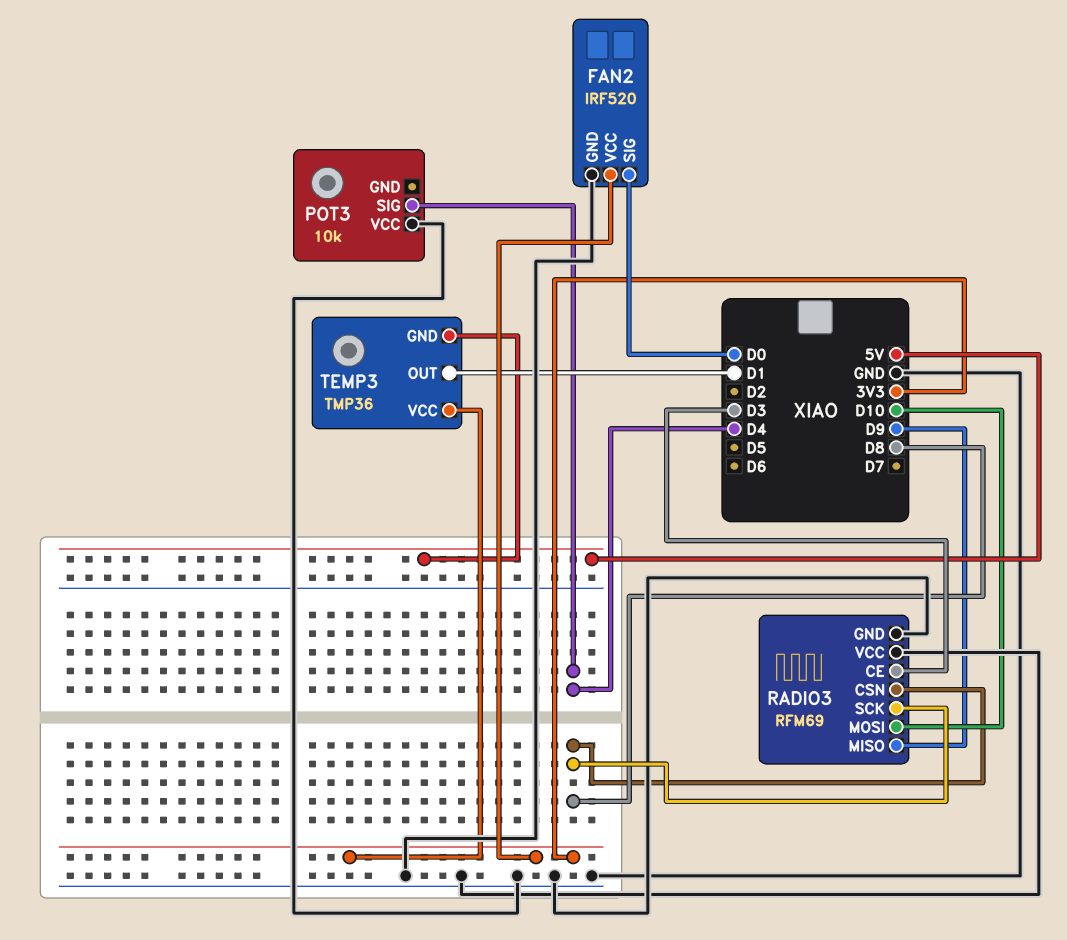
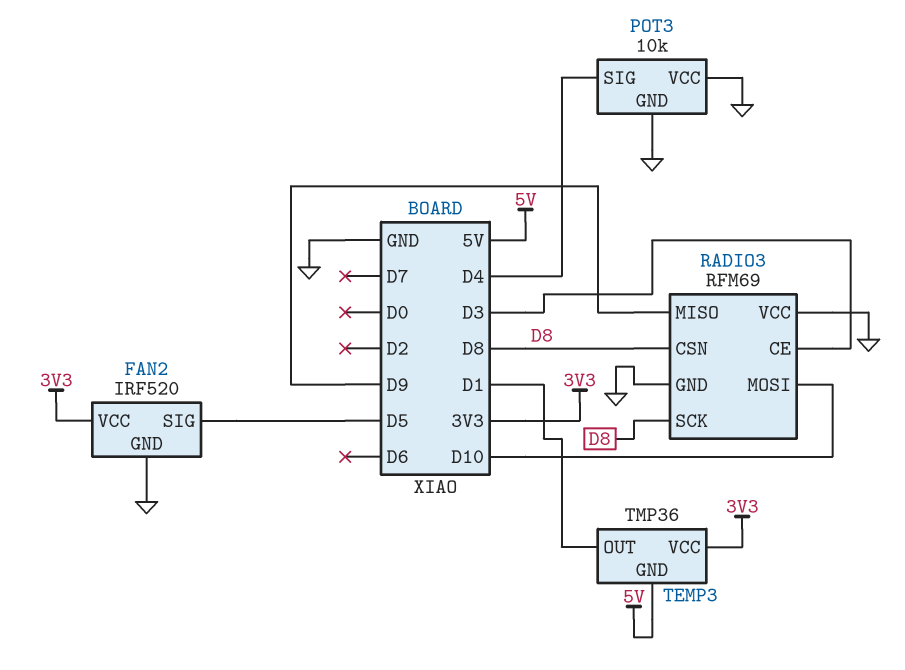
FAN2 pin SIG: D0 -> D5
POT3 pin GND: none -> GND

